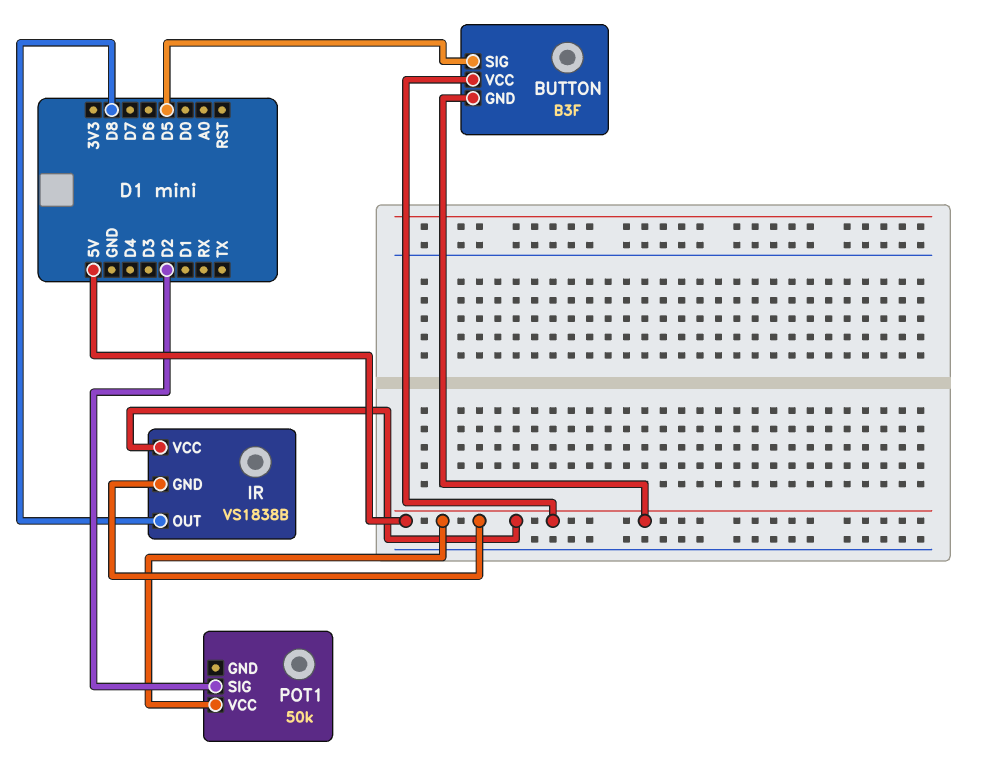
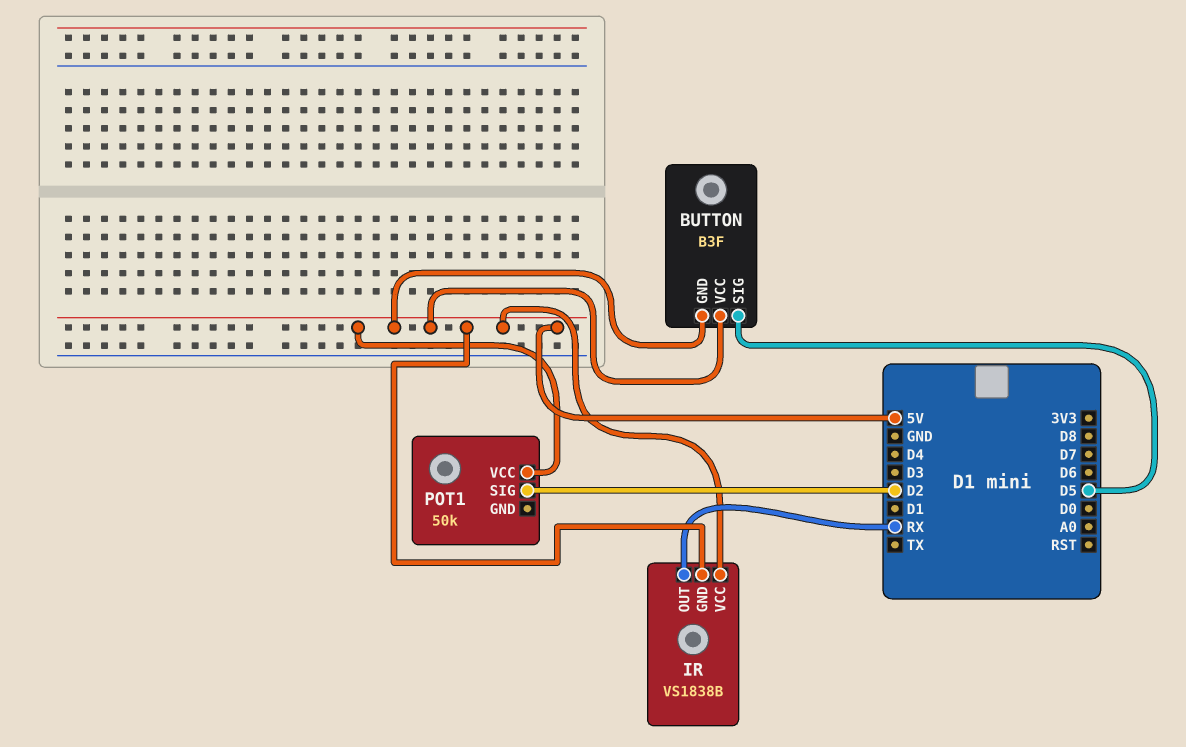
IR pin OUT: D8 -> RX

